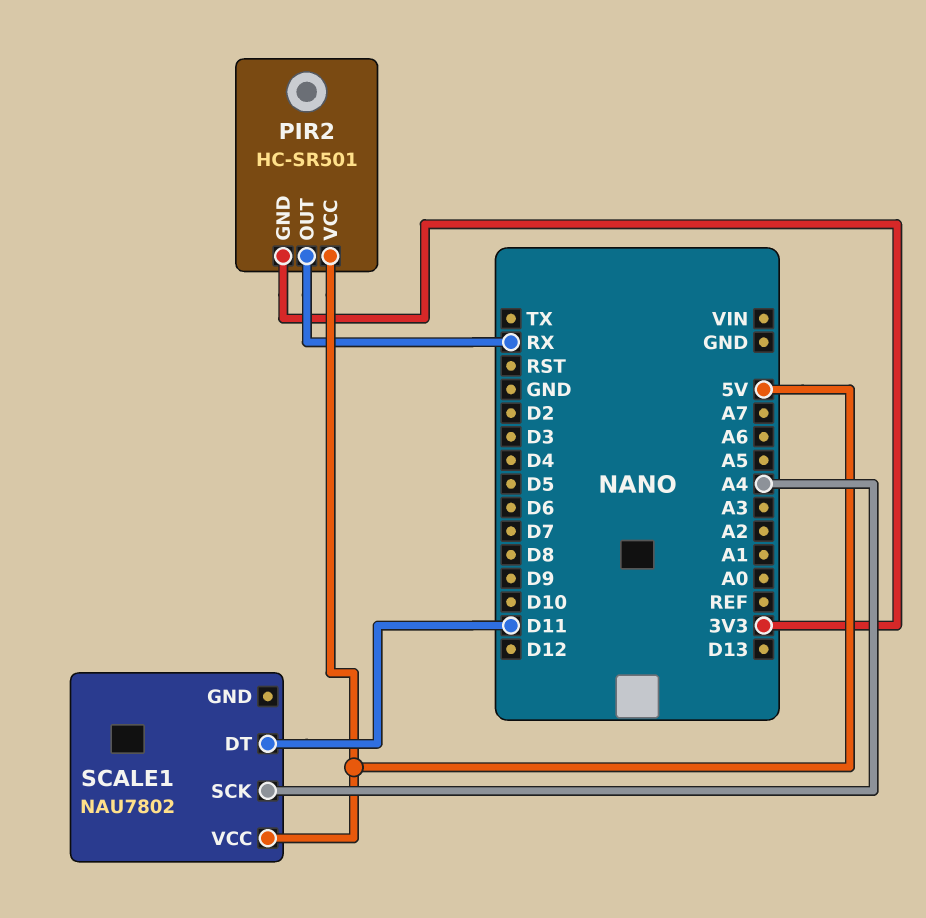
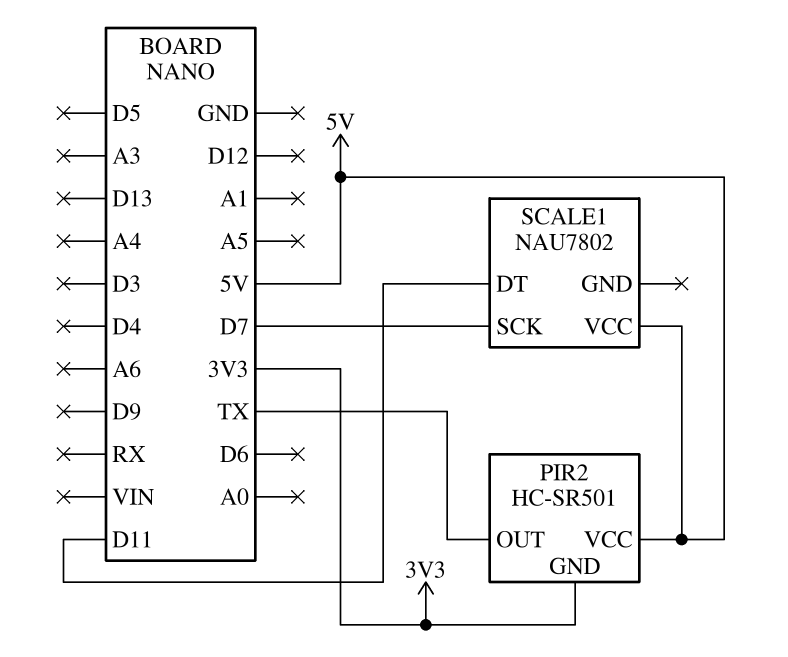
PIR2 pin OUT: RX -> TX
SCALE1 pin SCK: A4 -> D7

